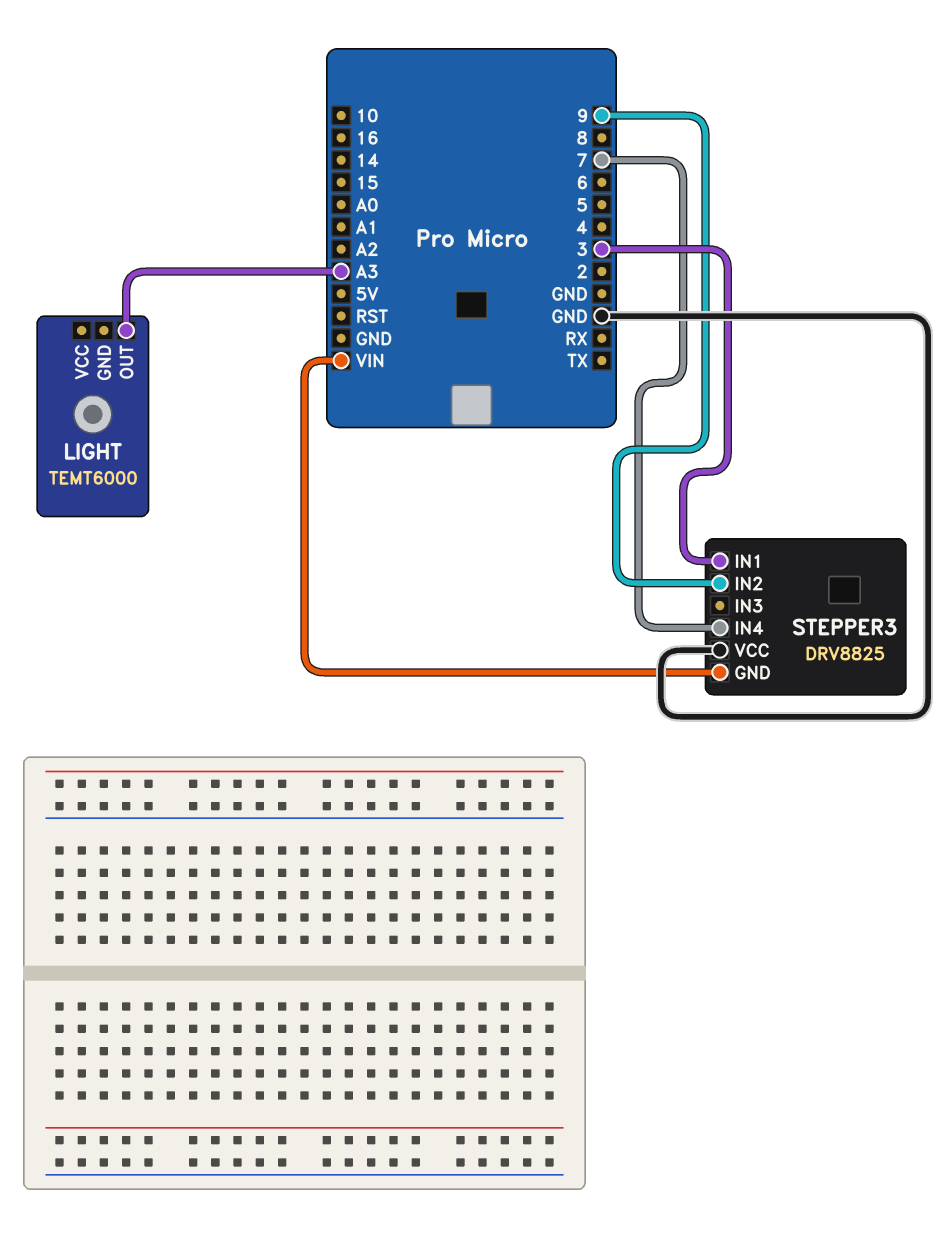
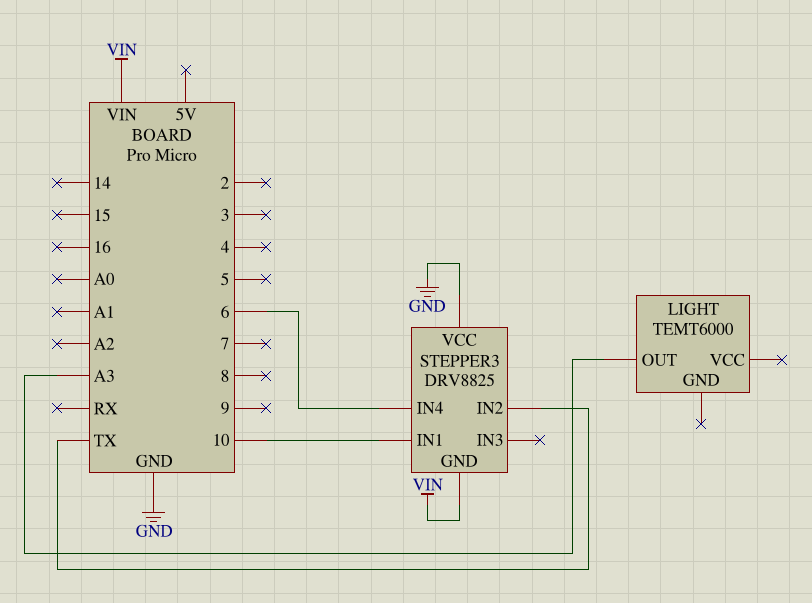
STEPPER3 pin IN1: 3 -> 10
STEPPER3 pin IN2: 9 -> TX
STEPPER3 pin IN4: 7 -> 6

